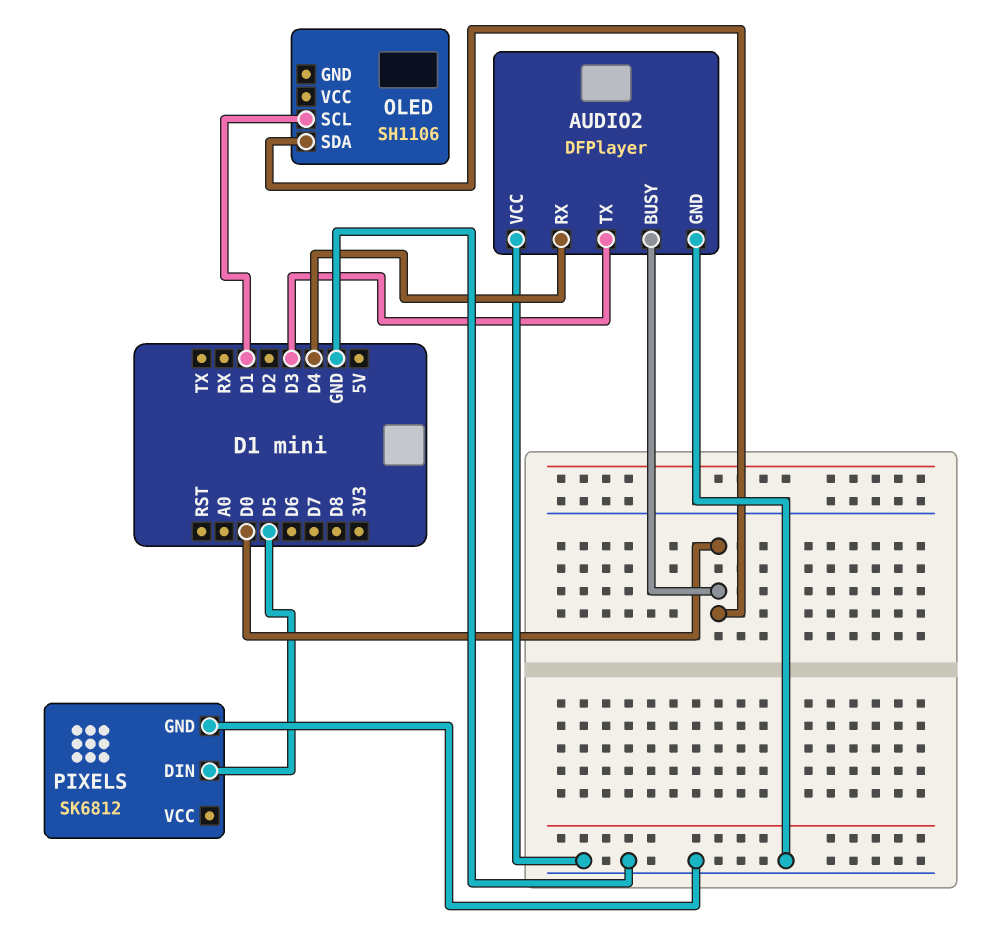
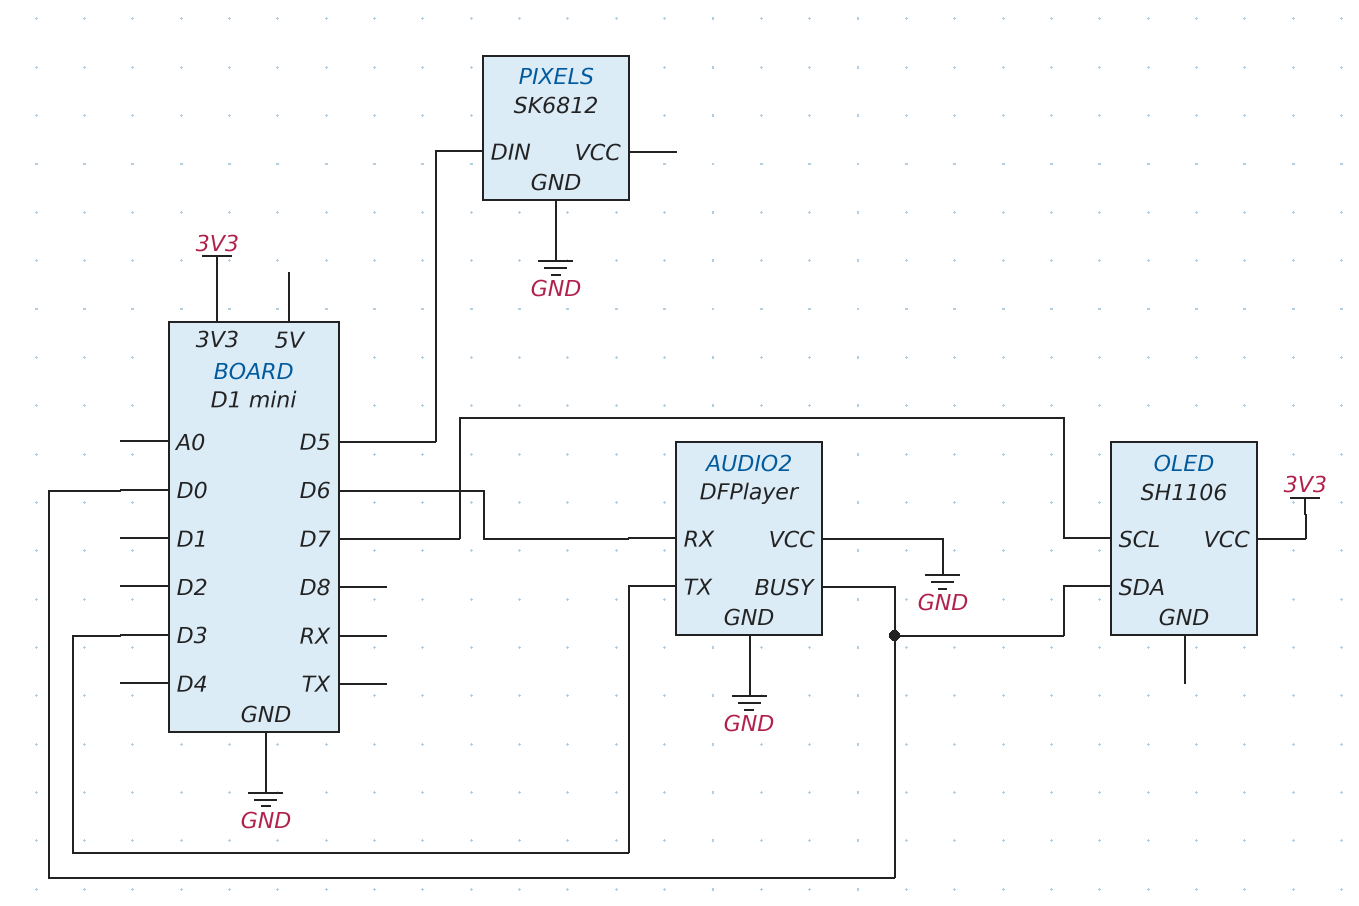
AUDIO2 pin RX: D4 -> D6
OLED pin SCL: D1 -> D7
OLED pin VCC: none -> 3V3

